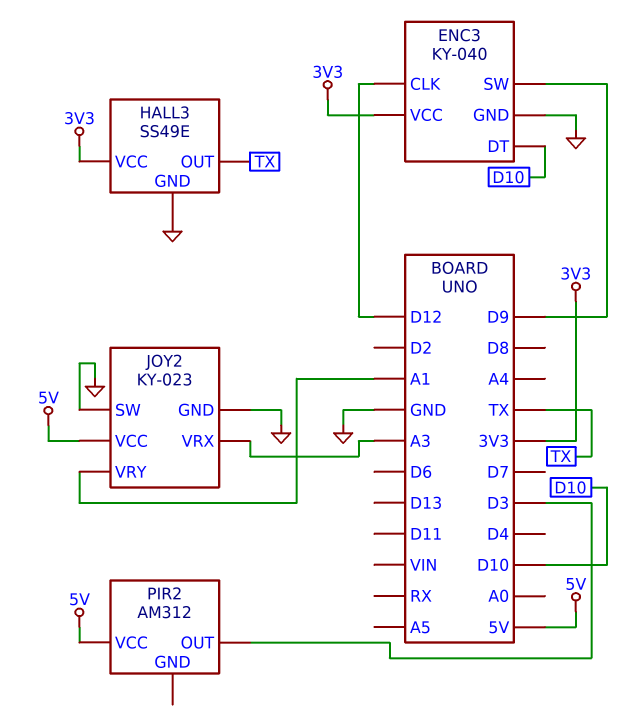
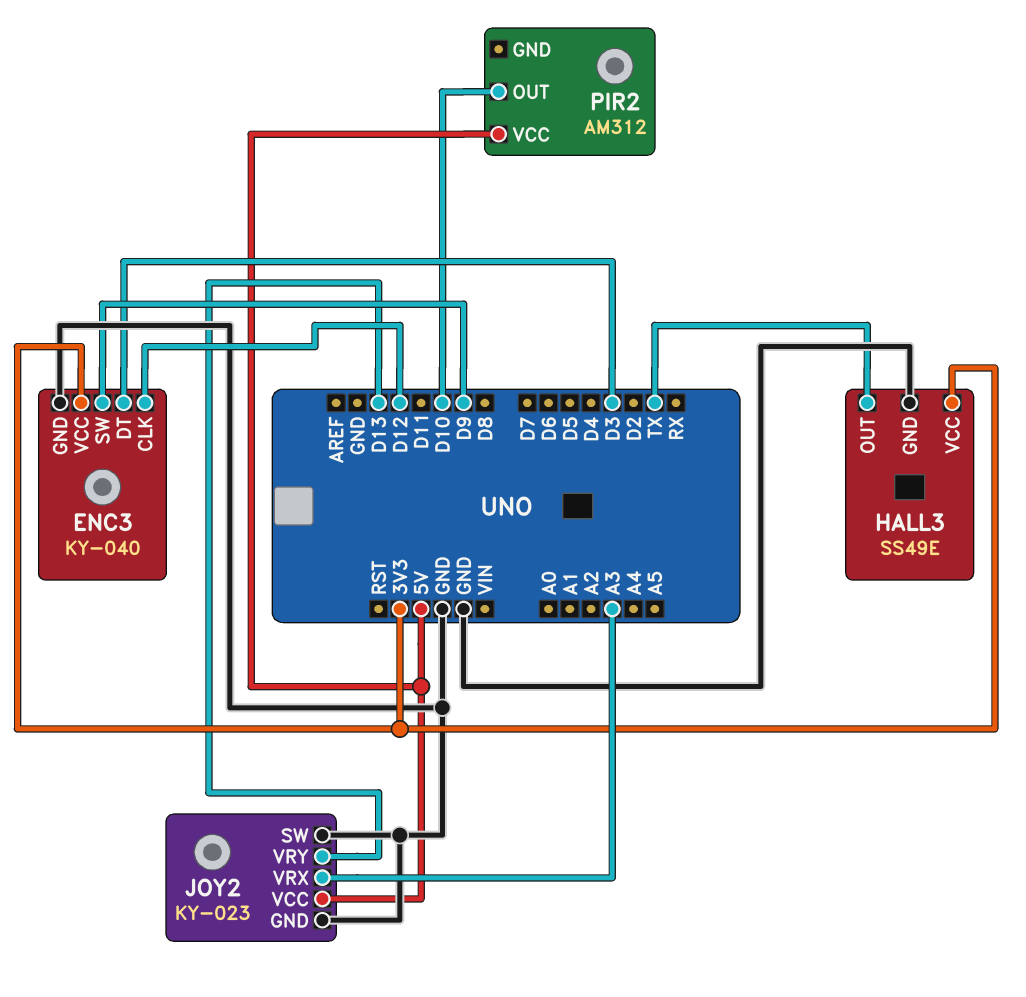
ENC3 pin DT: D10 -> D3
JOY2 pin VRY: A1 -> D13
PIR2 pin OUT: D3 -> D10

